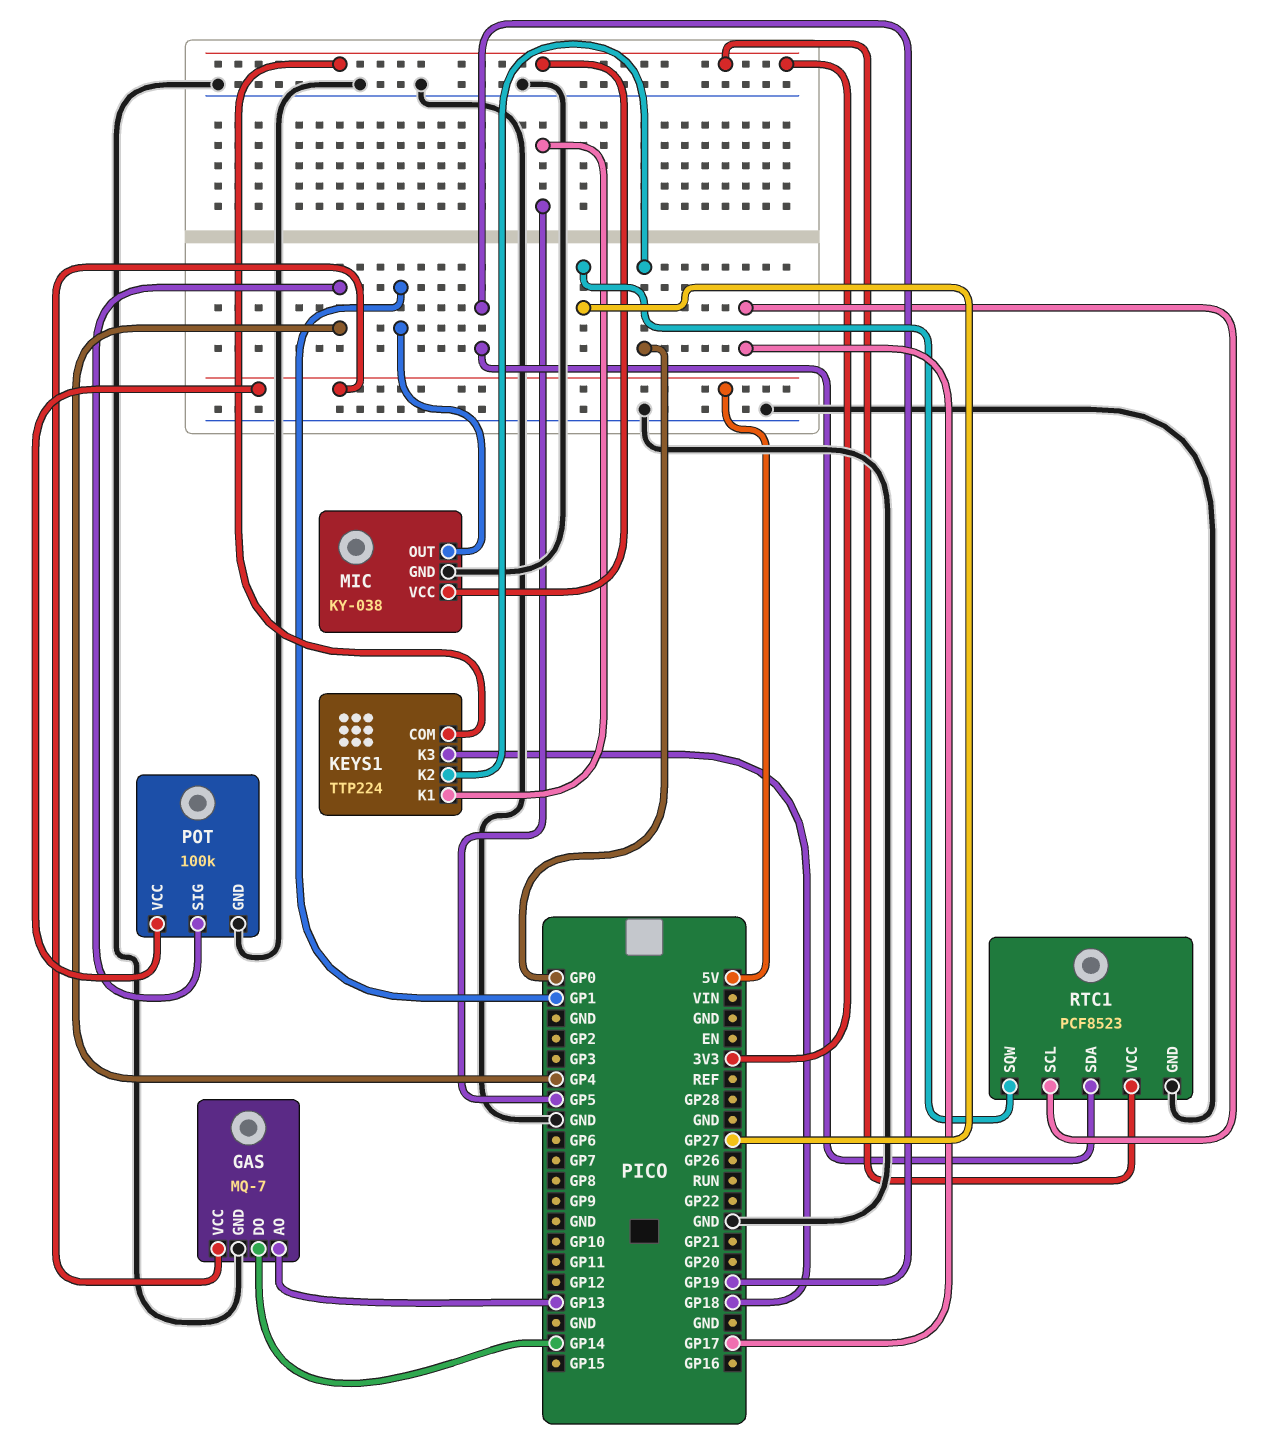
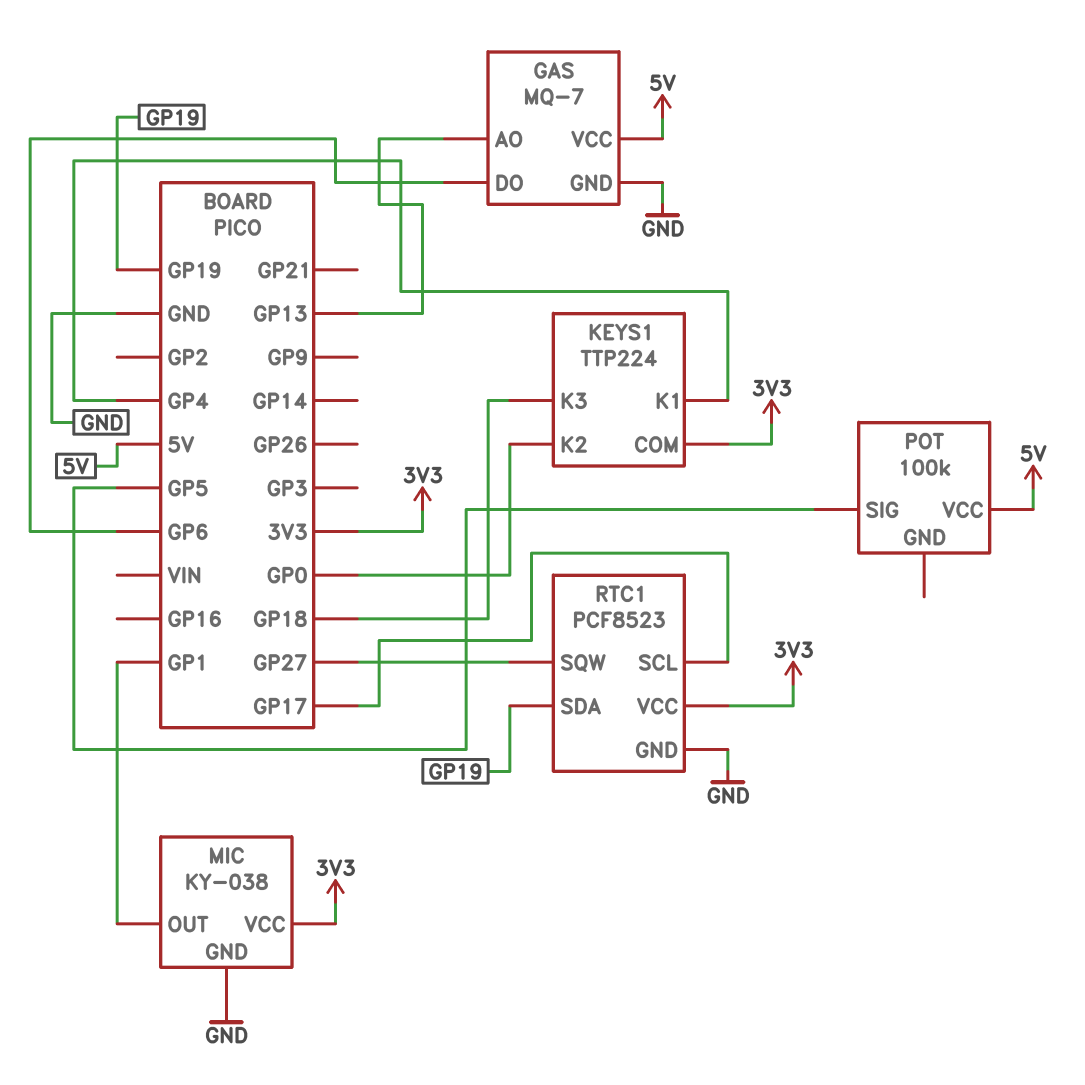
GAS pin DO: GP14 -> GP6
KEYS1 pin K1: GP5 -> GP4
POT pin GND: GND -> none
POT pin SIG: GP4 -> GP5

